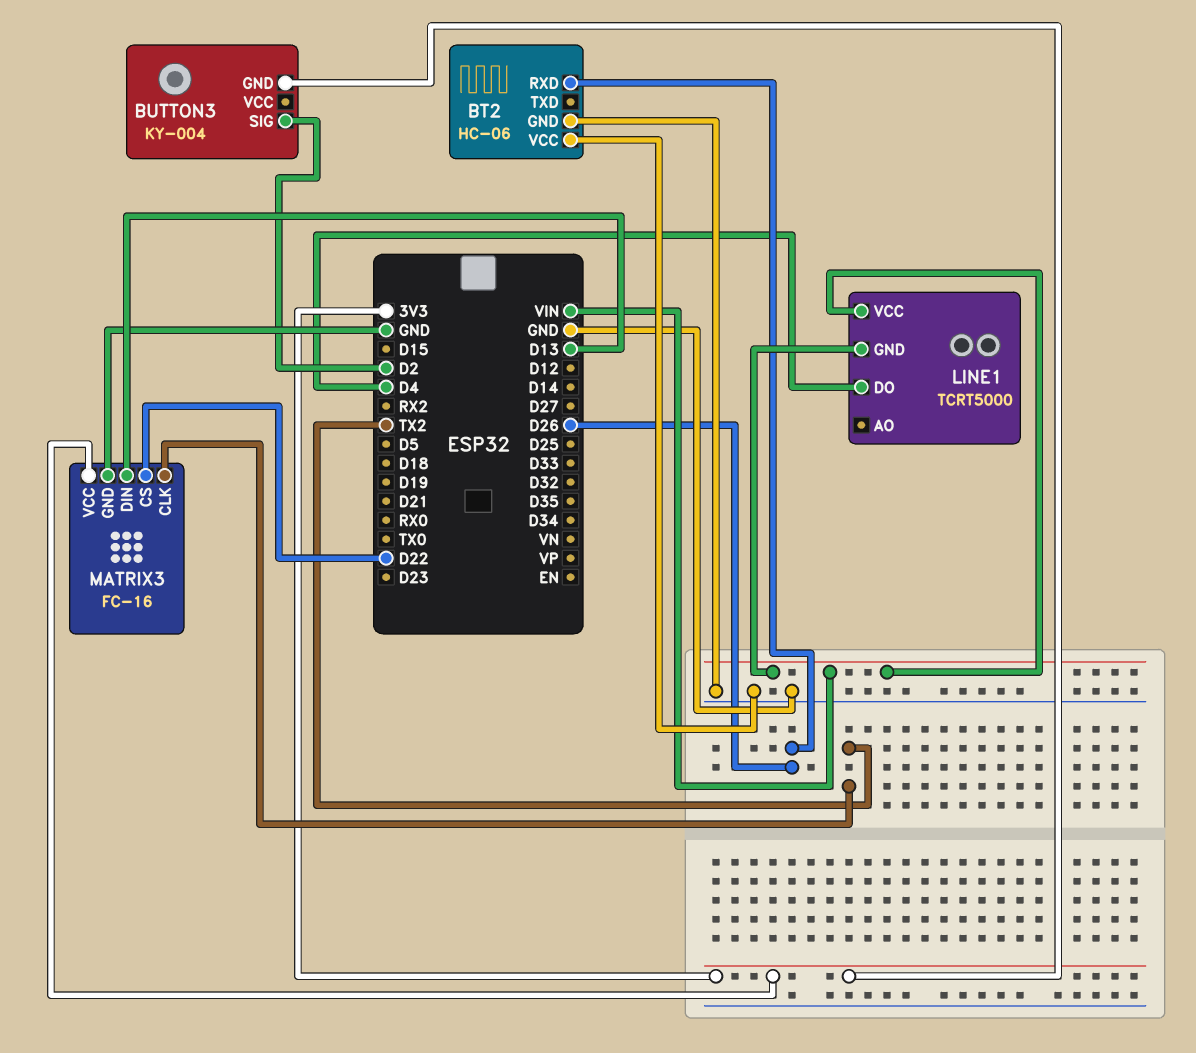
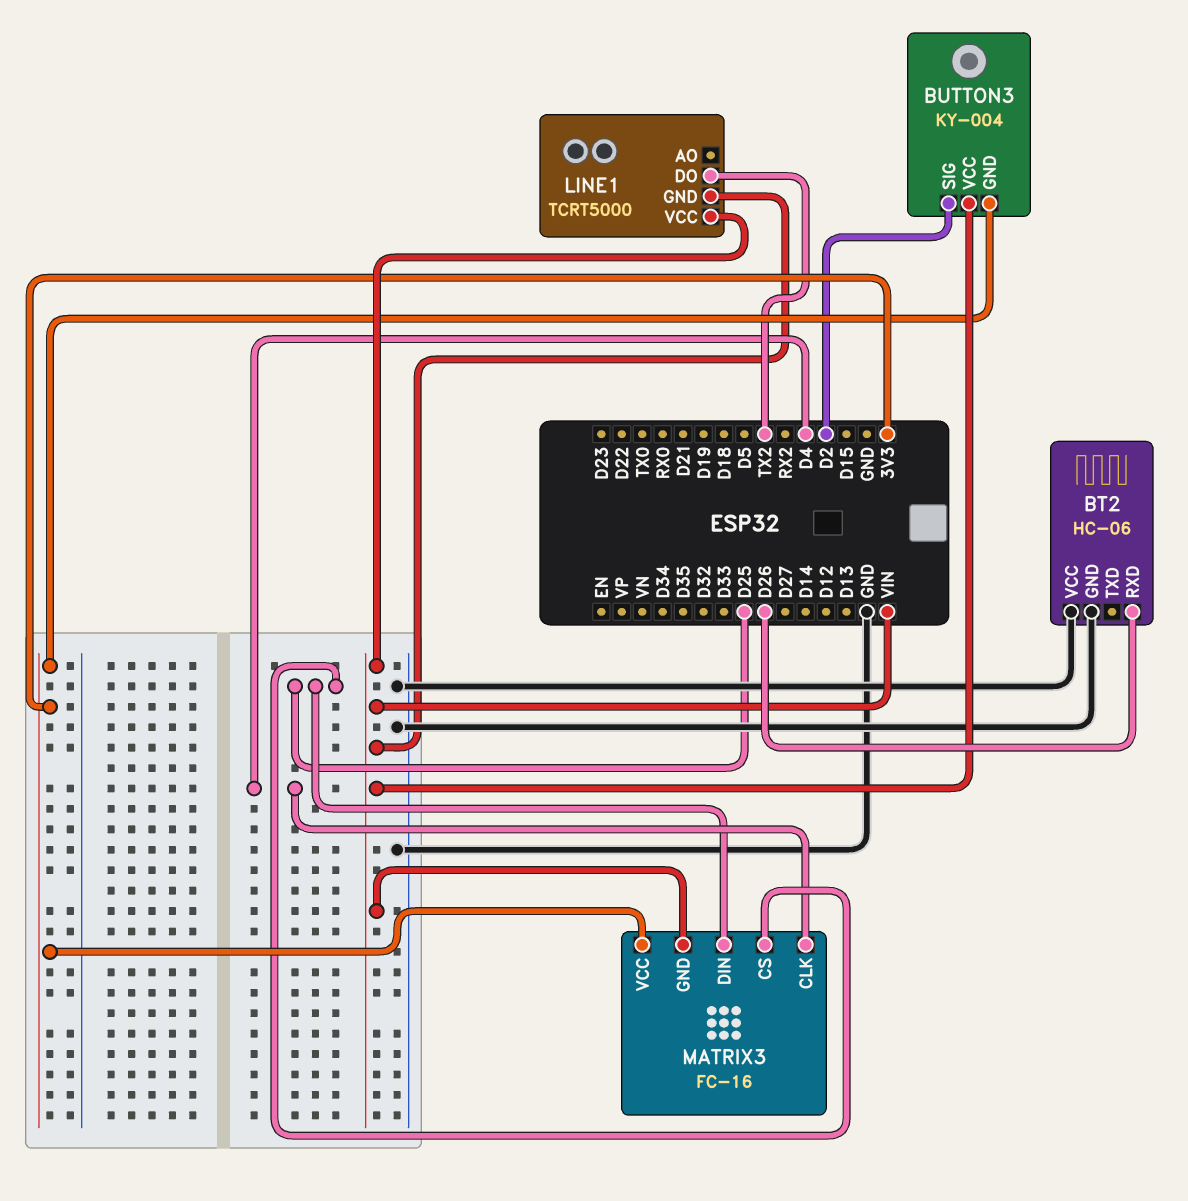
BUTTON3 pin VCC: none -> VIN
LINE1 pin DO: D4 -> TX2
MATRIX3 pin CLK: TX2 -> D4
MATRIX3 pin CS: D22 -> D25
MATRIX3 pin DIN: D13 -> D25
MATRIX3 pin GND: GND -> VIN

